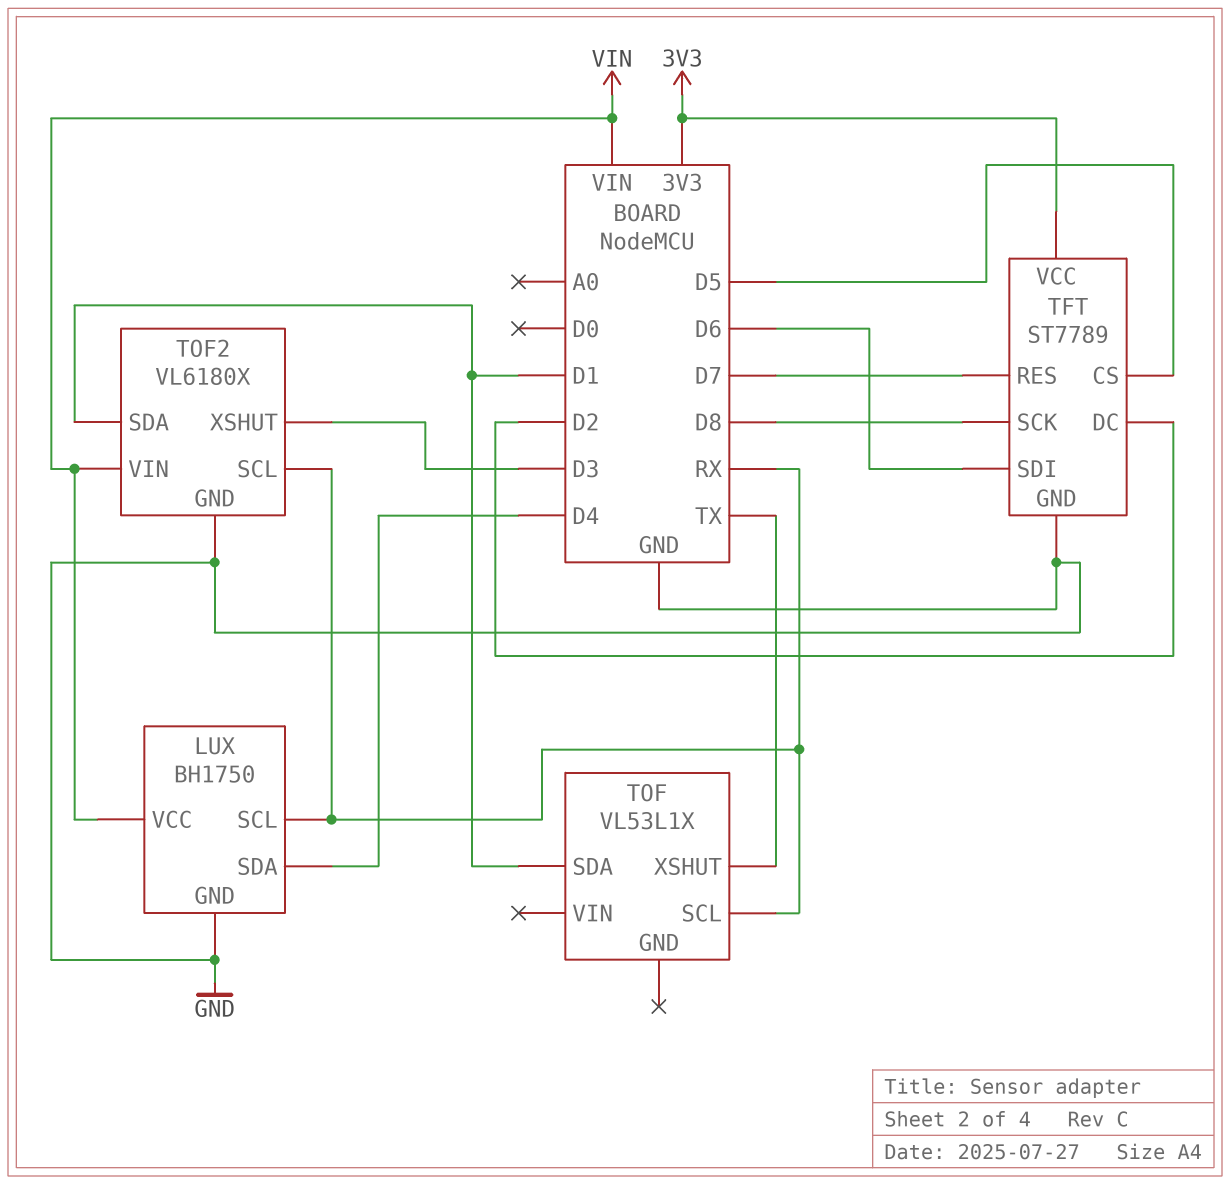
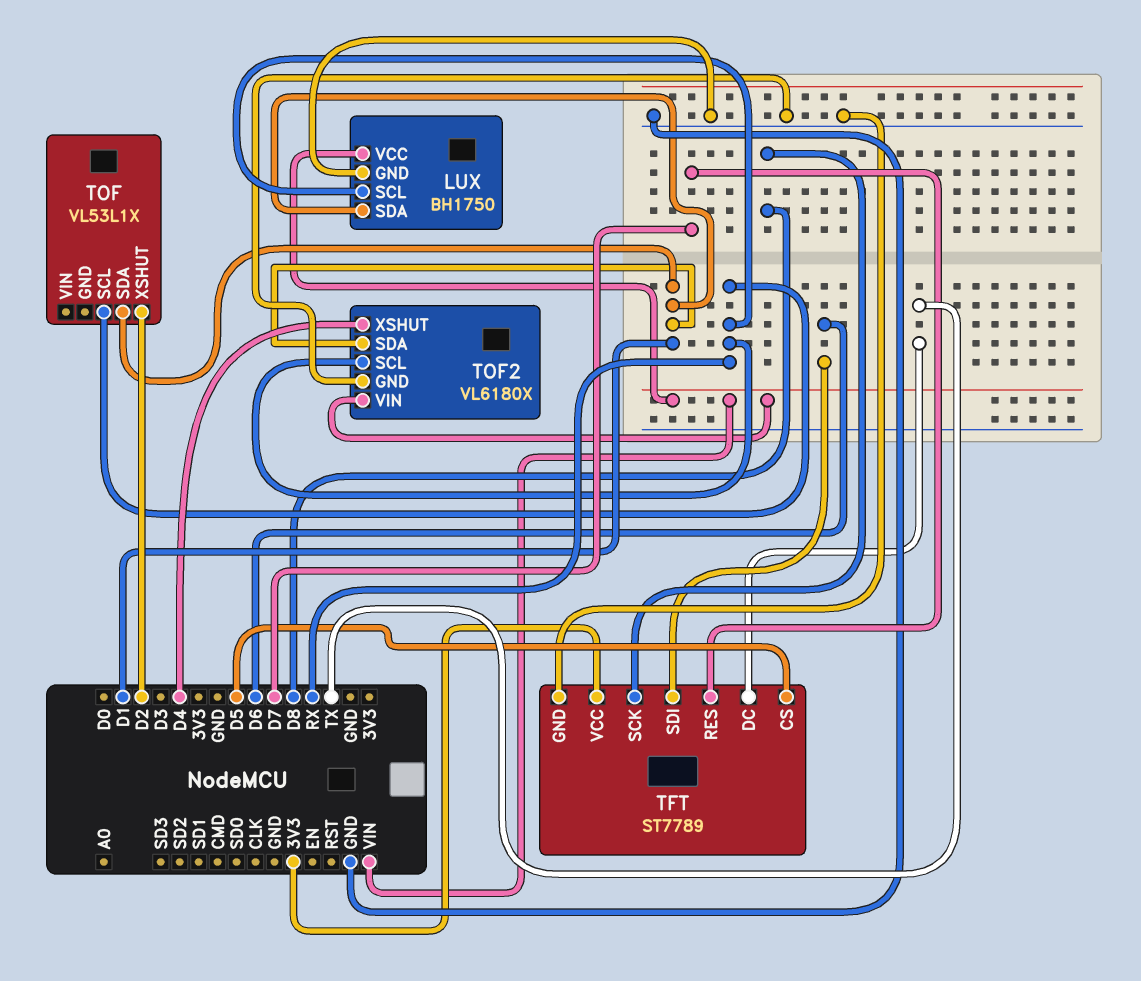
LUX pin SDA: D4 -> D1
TFT pin DC: D2 -> TX
TOF pin XSHUT: TX -> D2
TOF2 pin XSHUT: D3 -> D4

